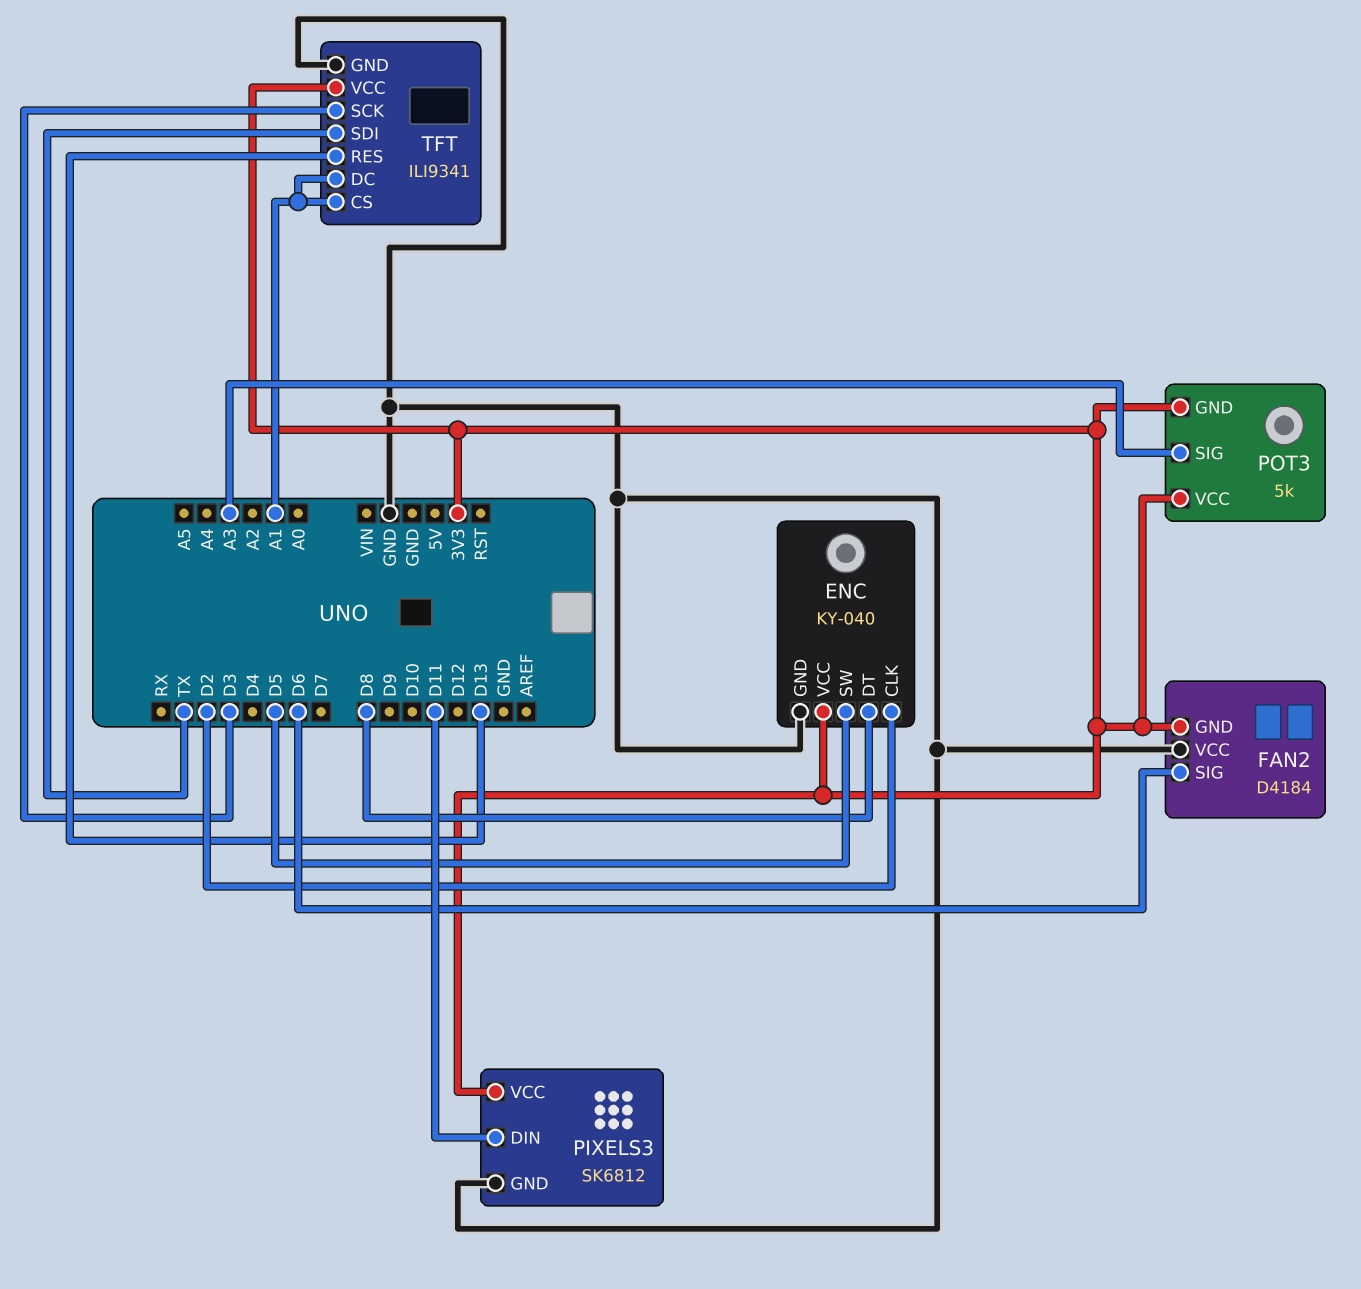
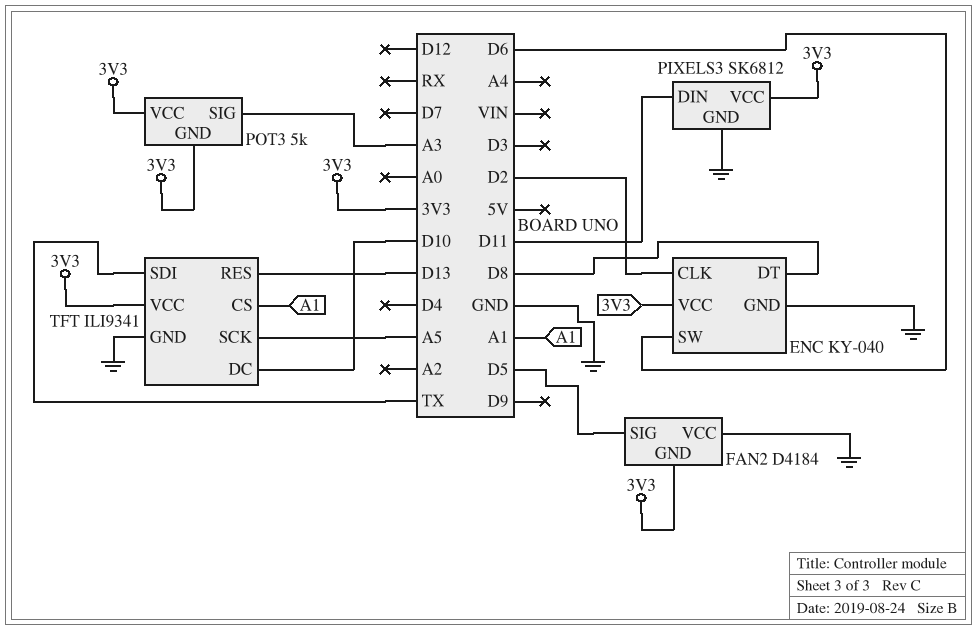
ENC pin SW: D5 -> D6
FAN2 pin SIG: D6 -> D5
TFT pin DC: A1 -> D10
TFT pin SCK: D3 -> A5

